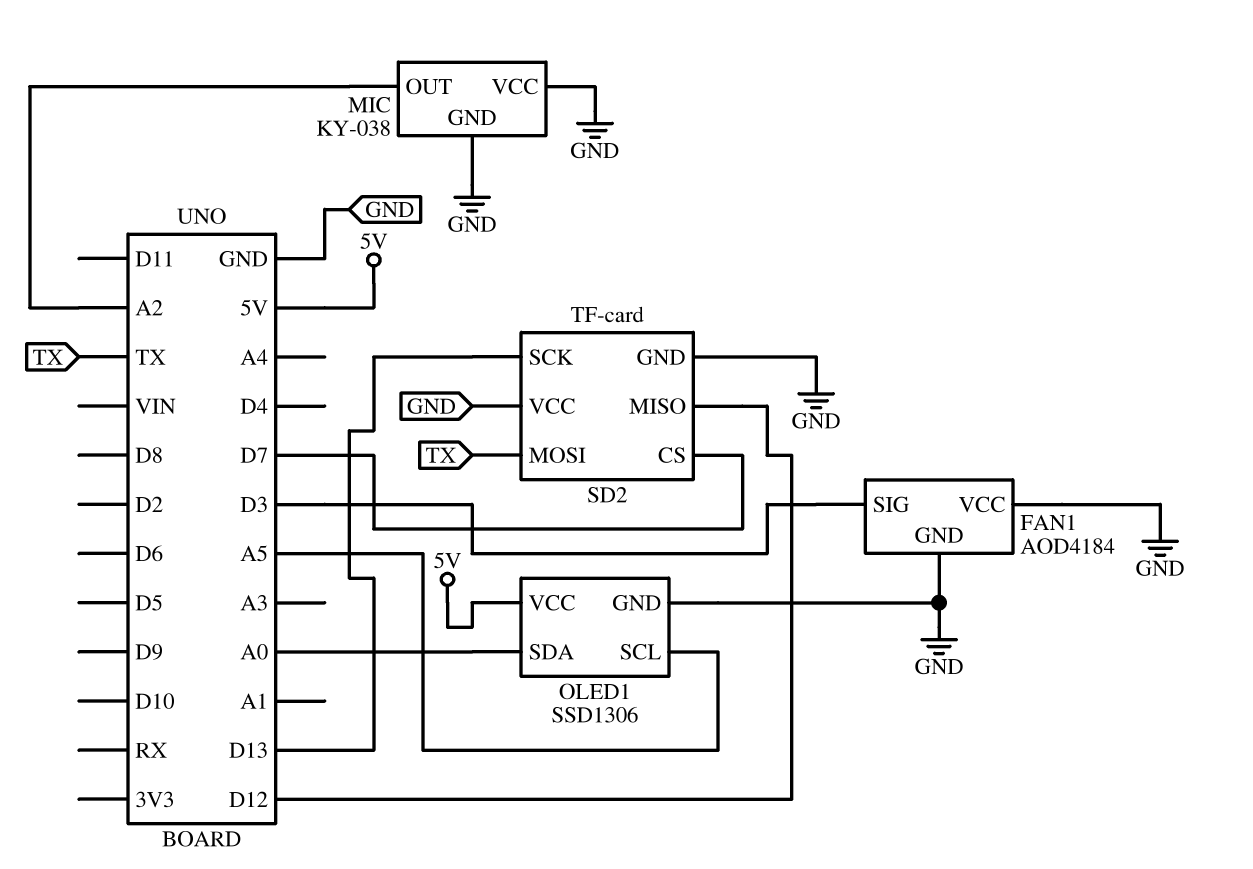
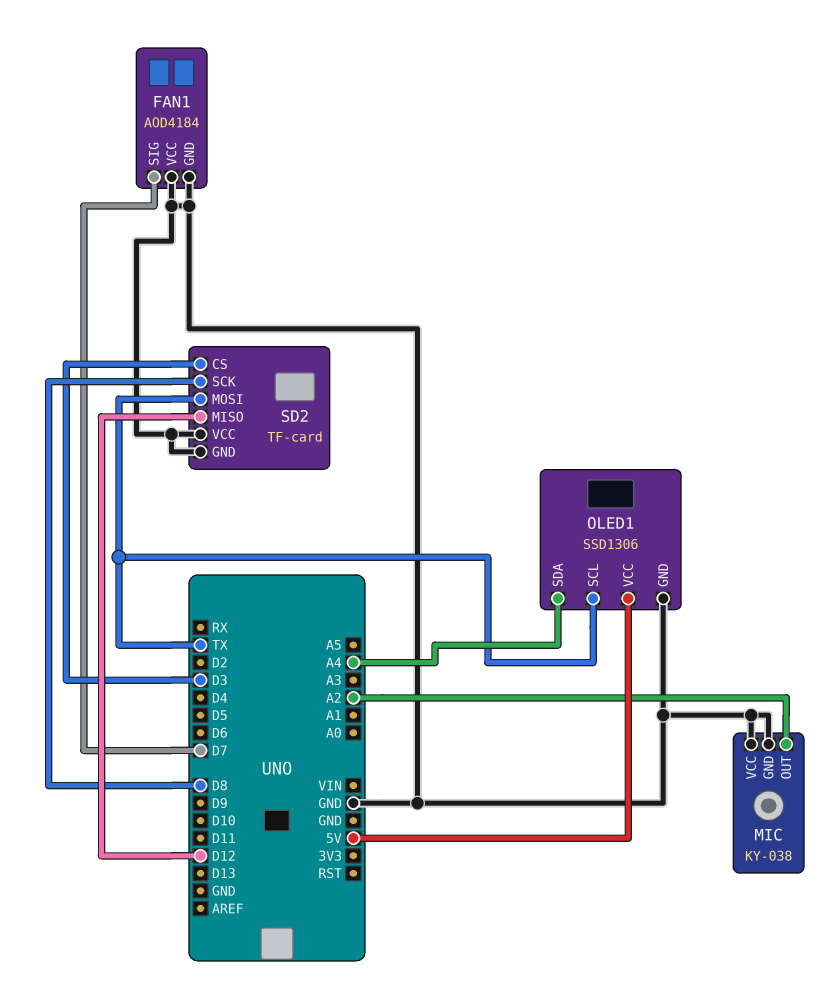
FAN1 pin SIG: D3 -> D7
OLED1 pin SCL: A5 -> TX
OLED1 pin SDA: A0 -> A4
SD2 pin CS: D7 -> D3
SD2 pin SCK: D13 -> D8

